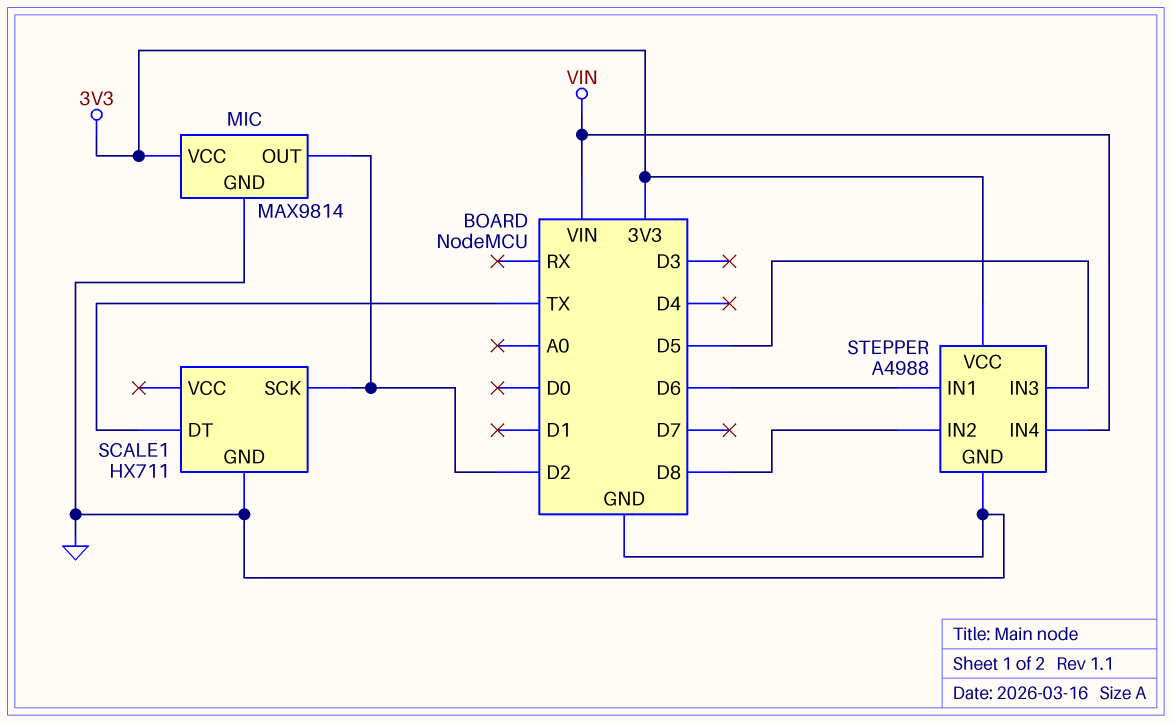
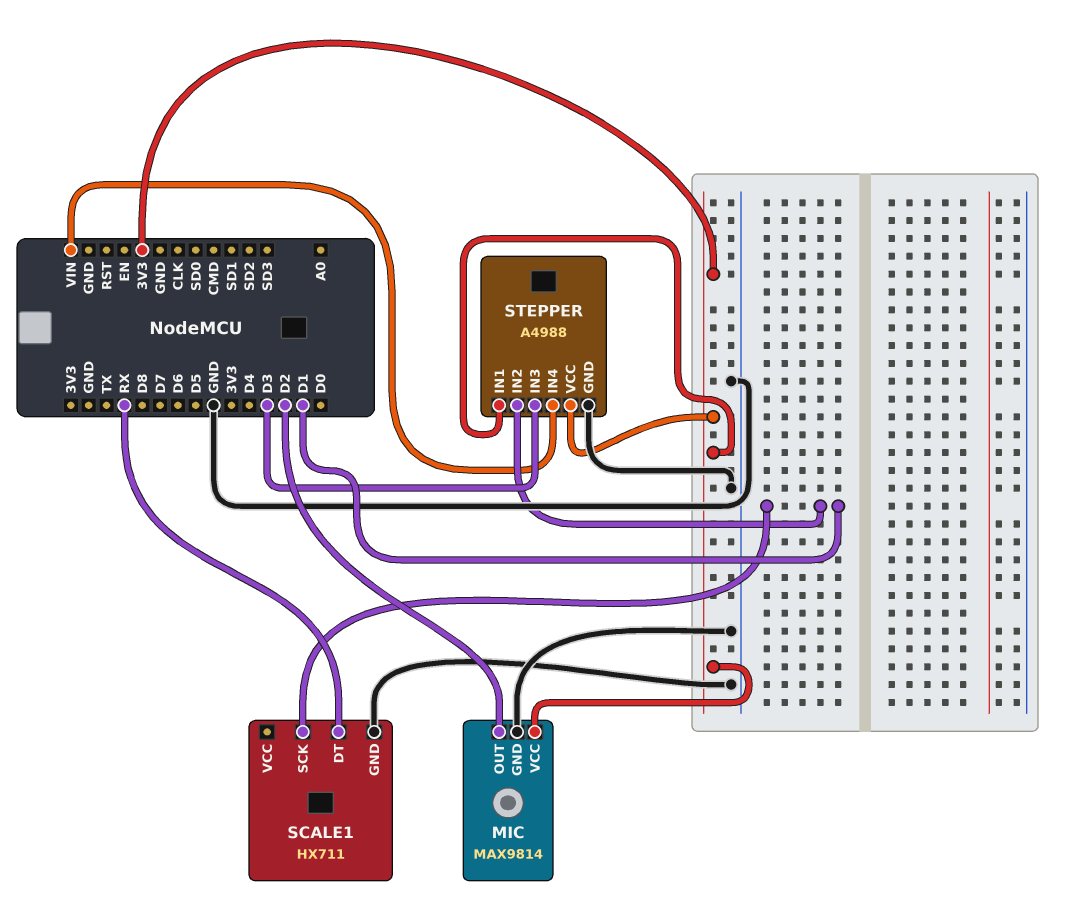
SCALE1 pin DT: TX -> RX
SCALE1 pin SCK: D2 -> D1
STEPPER pin IN1: D6 -> 3V3
STEPPER pin IN2: D8 -> D1
STEPPER pin IN3: D5 -> D3

